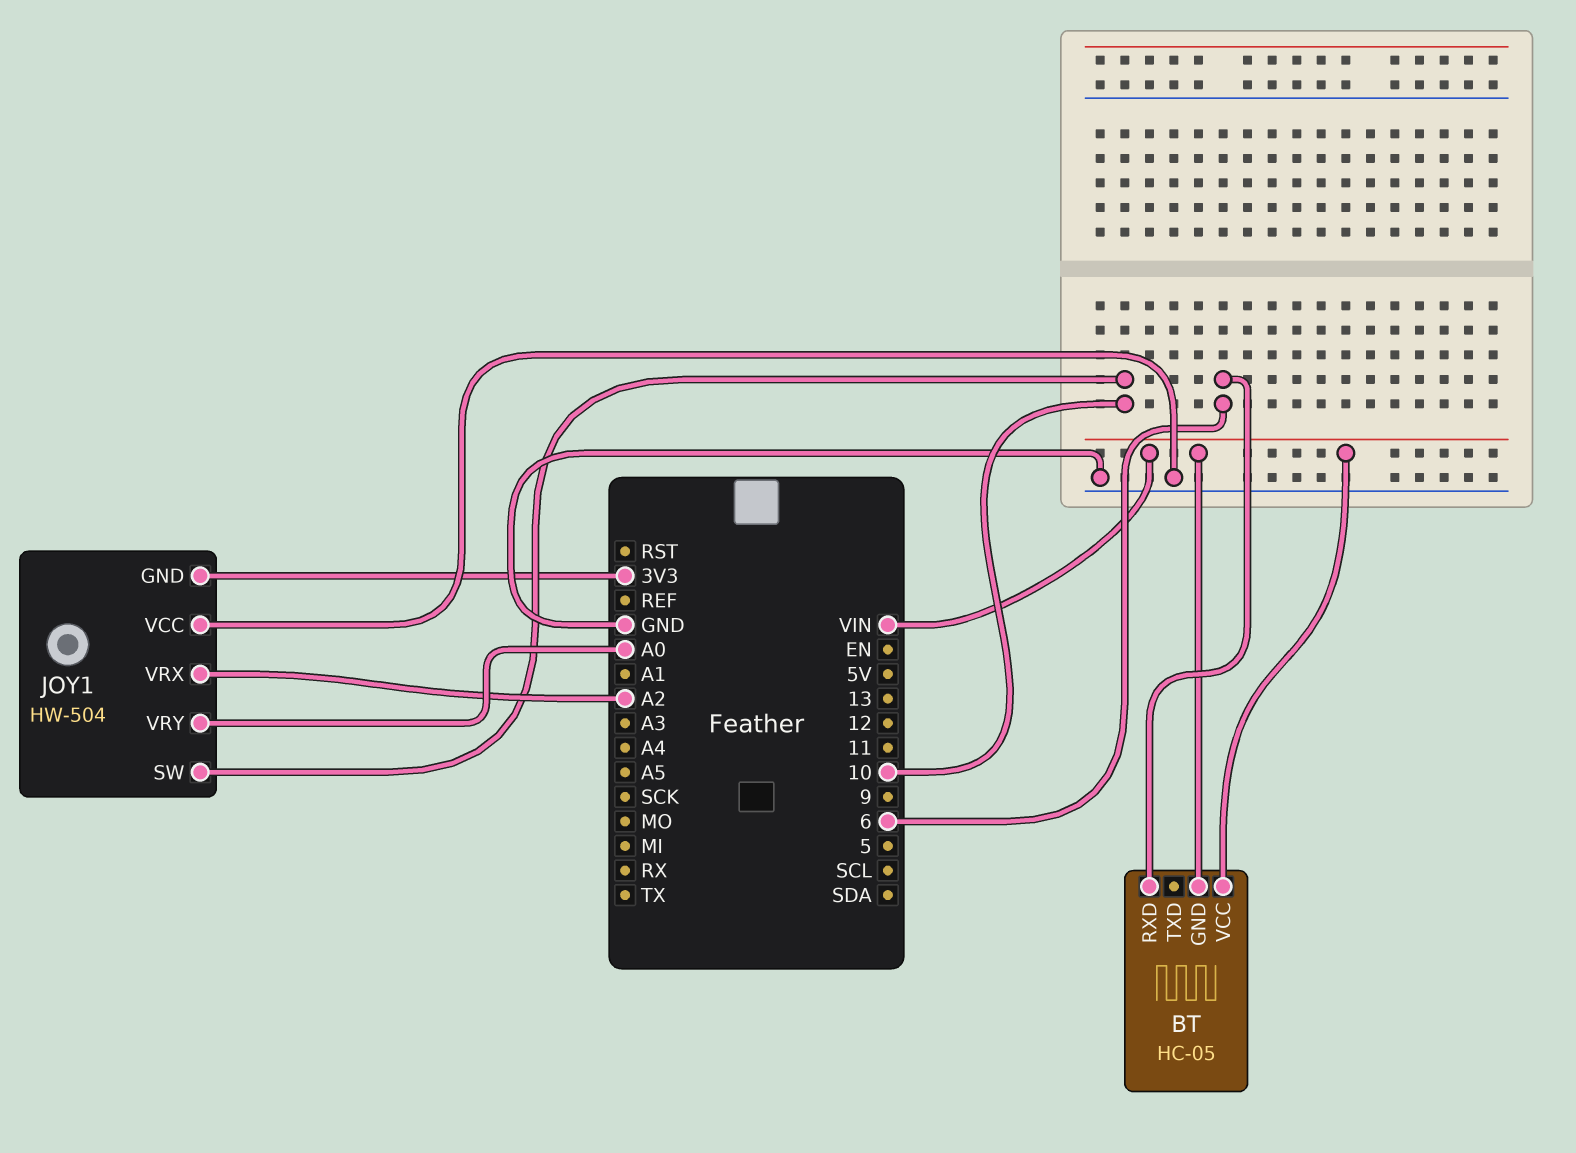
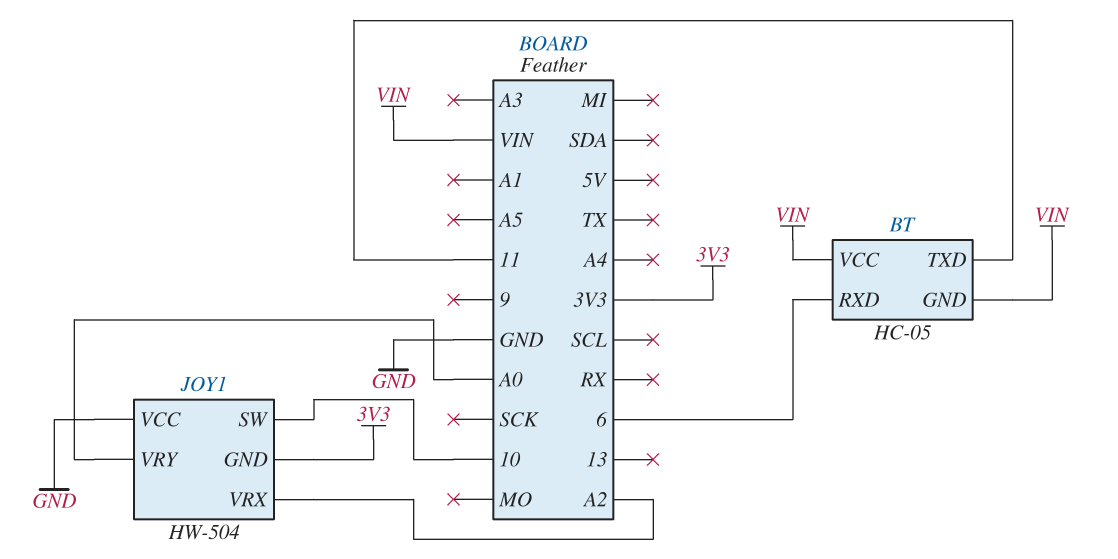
BT pin TXD: none -> 11

